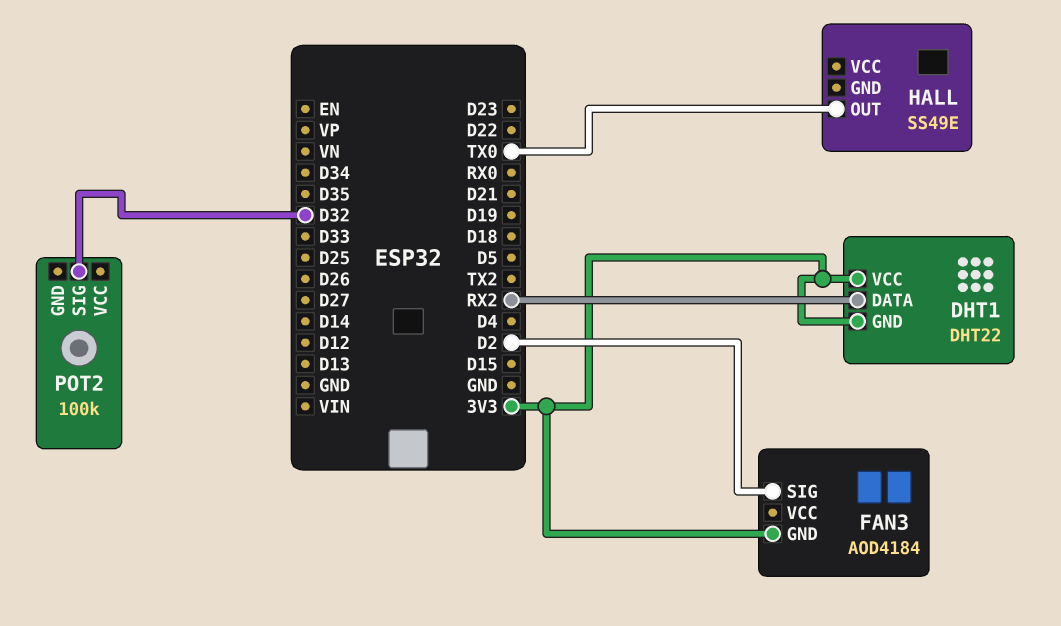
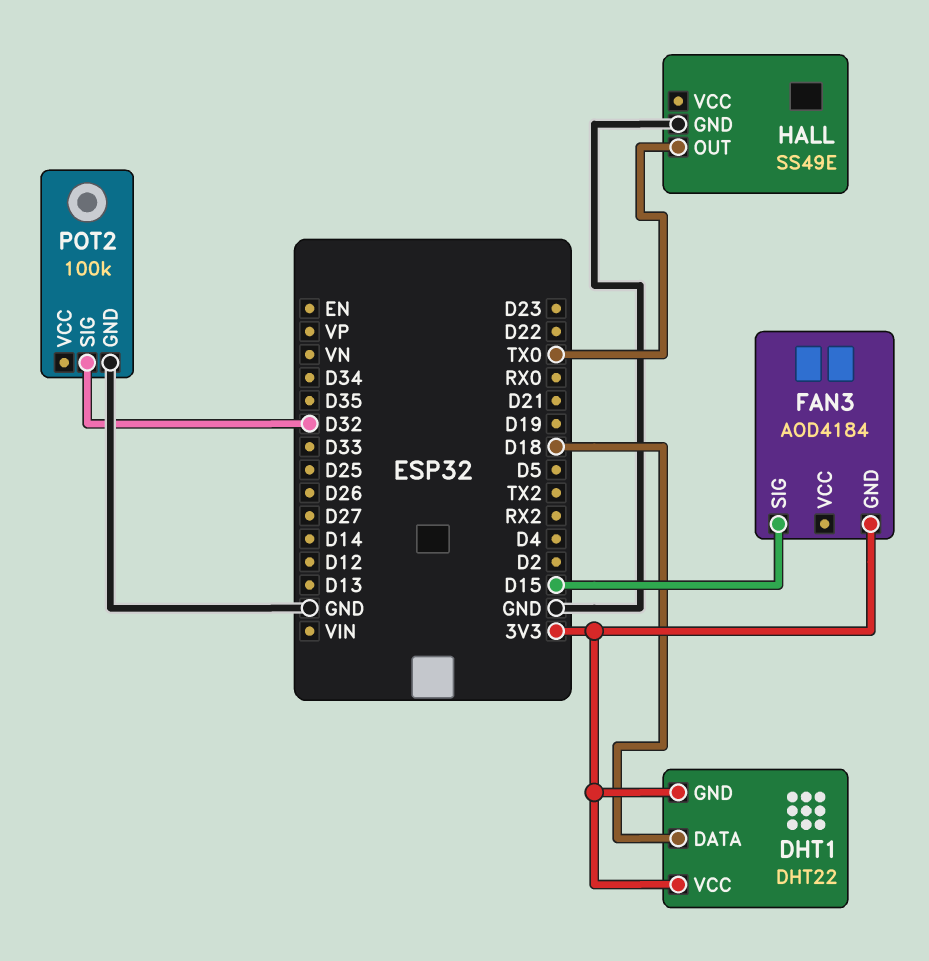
DHT1 pin DATA: RX2 -> D18
FAN3 pin SIG: D2 -> D15
HALL pin GND: none -> GND
POT2 pin GND: none -> GND

